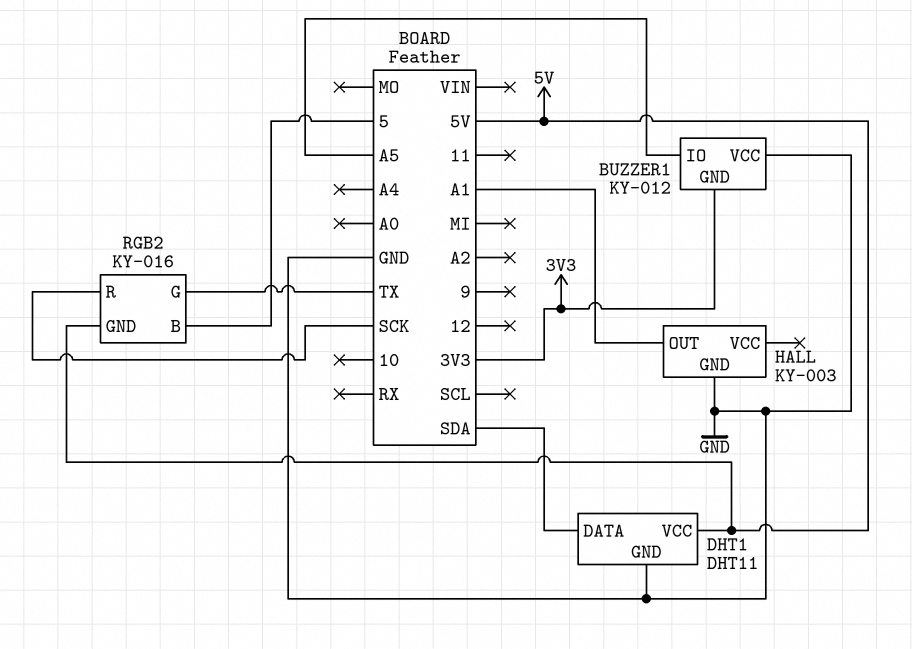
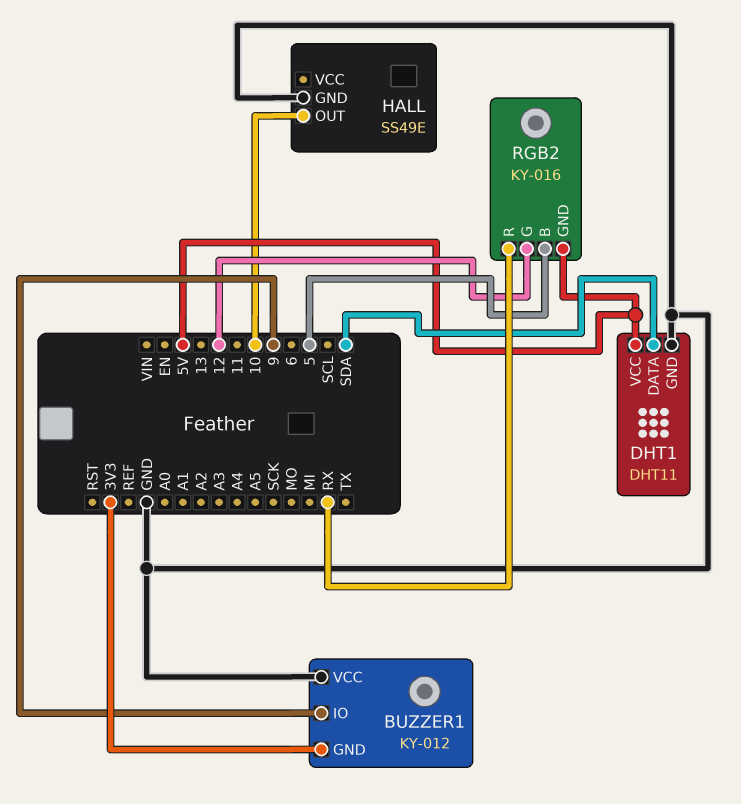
BUZZER1 pin IO: A5 -> 9
HALL: KY-003 -> SS49E
HALL pin OUT: A1 -> 10
RGB2 pin G: TX -> 12
RGB2 pin R: SCK -> RX

